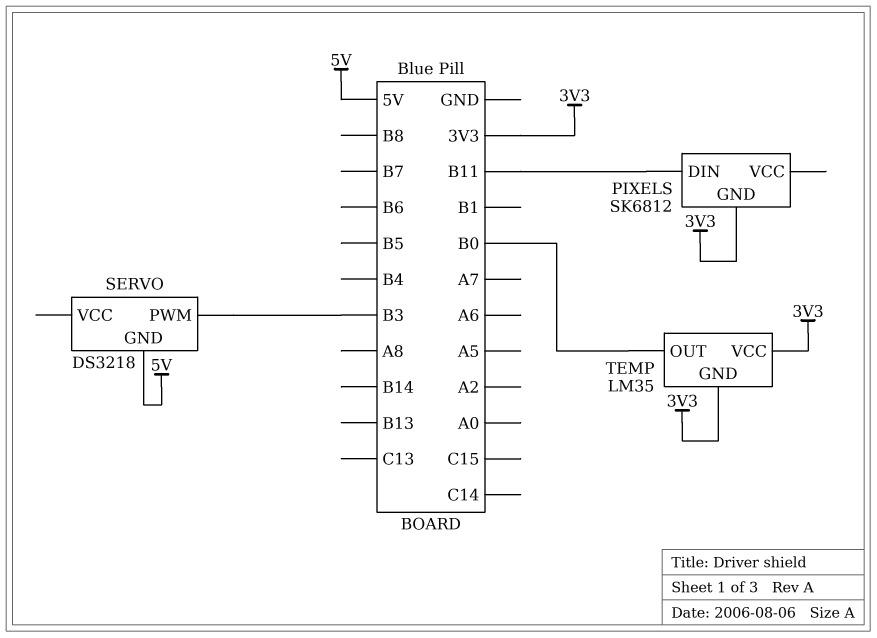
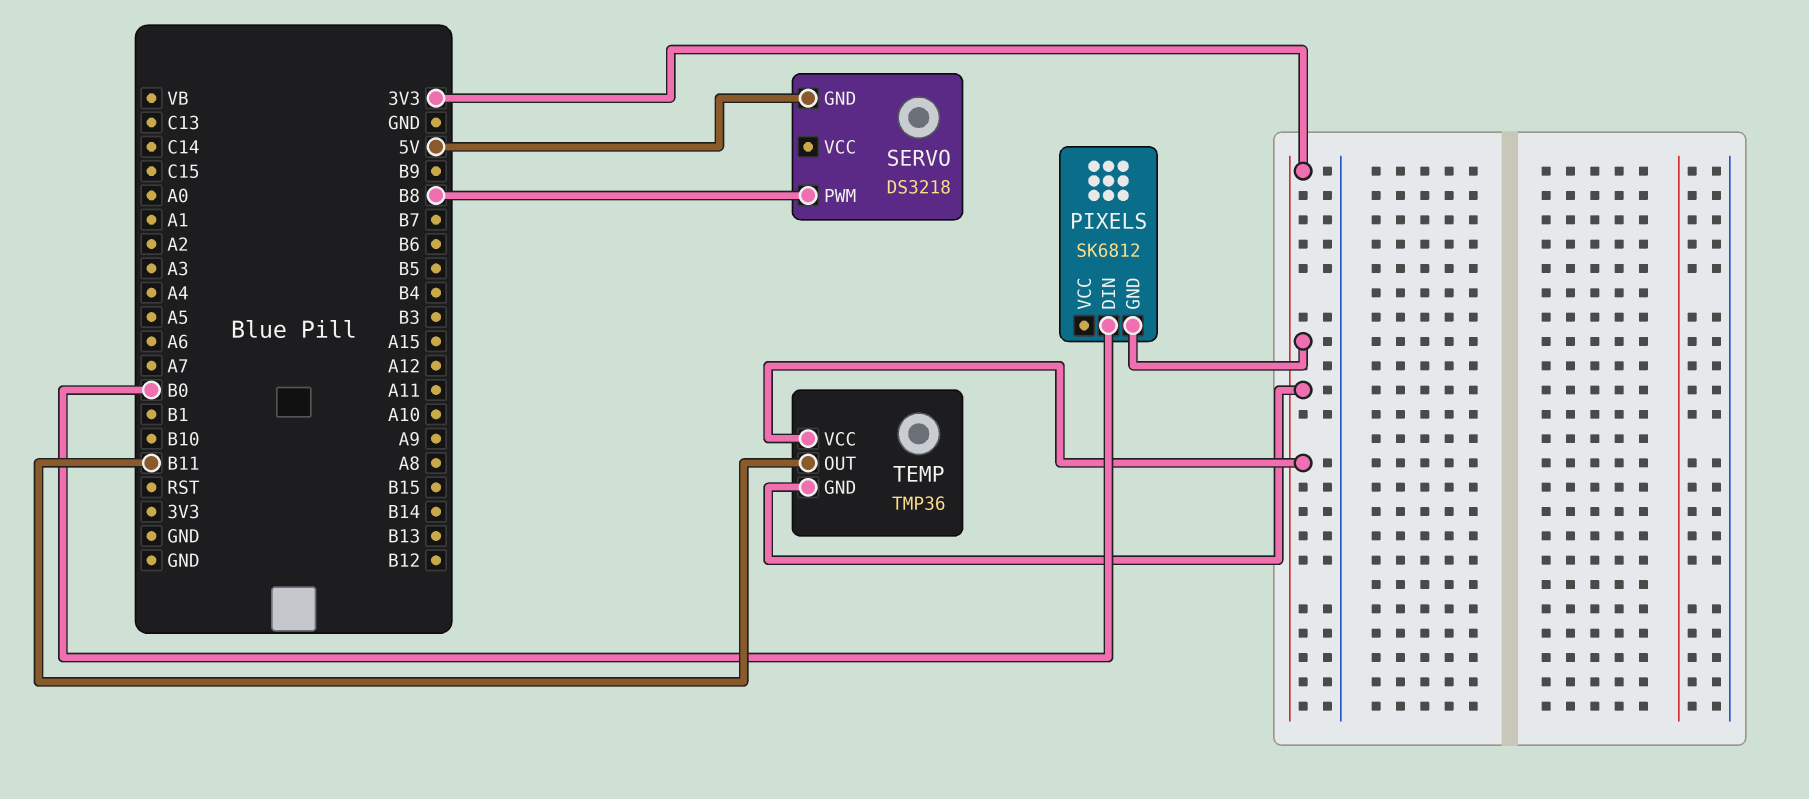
PIXELS pin DIN: B11 -> B0
SERVO pin PWM: B3 -> B8
TEMP: LM35 -> TMP36
TEMP pin OUT: B0 -> B11

